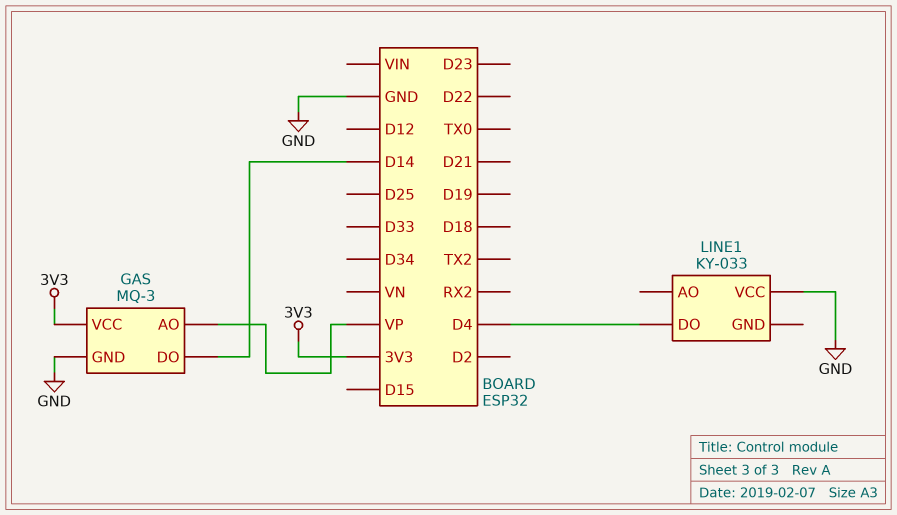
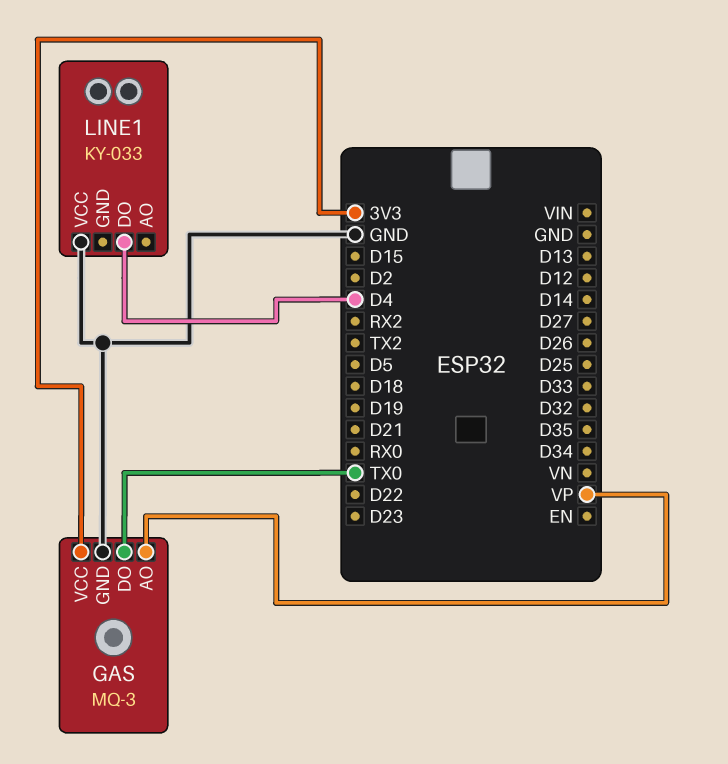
GAS pin DO: D14 -> TX0

